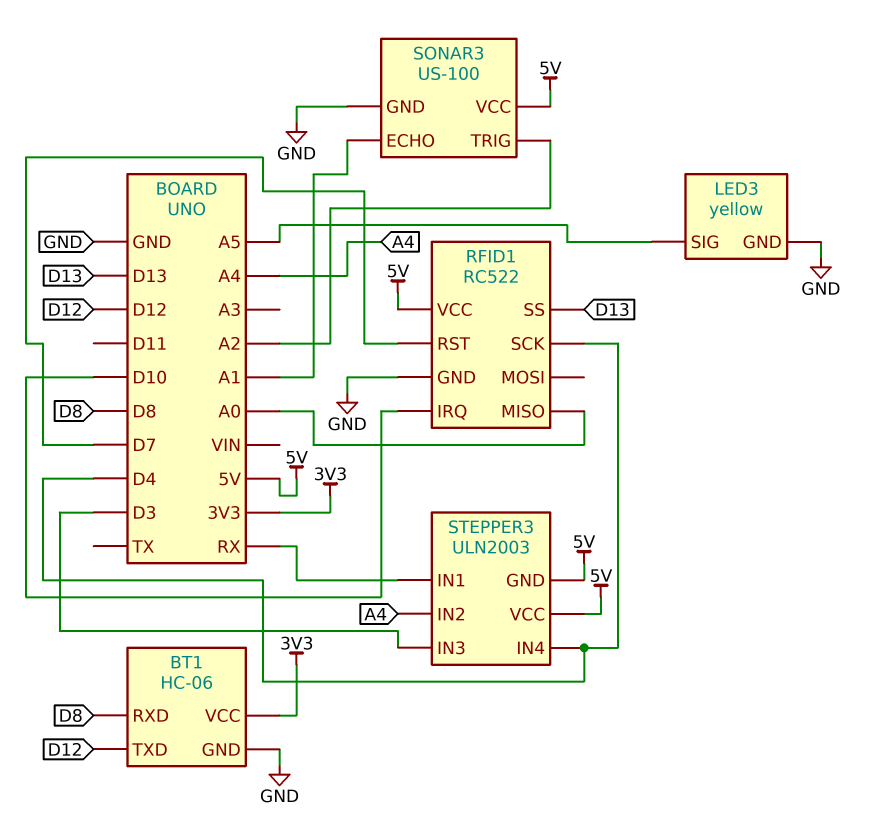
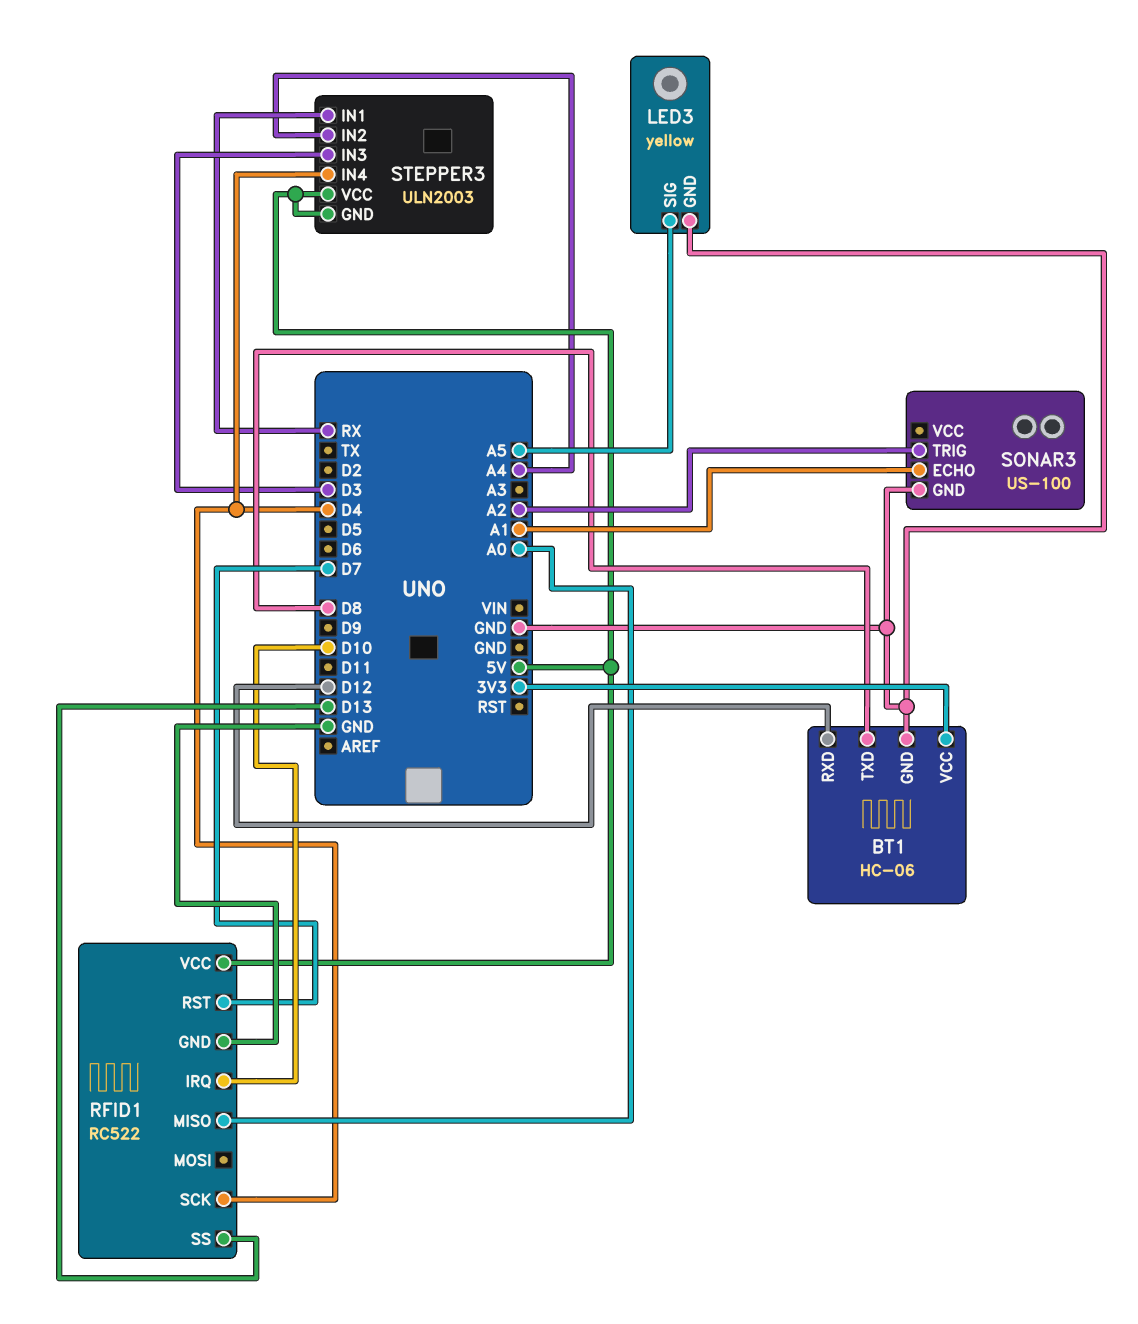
BT1 pin RXD: D8 -> D12
BT1 pin TXD: D12 -> D8
SONAR3 pin VCC: 5V -> none

